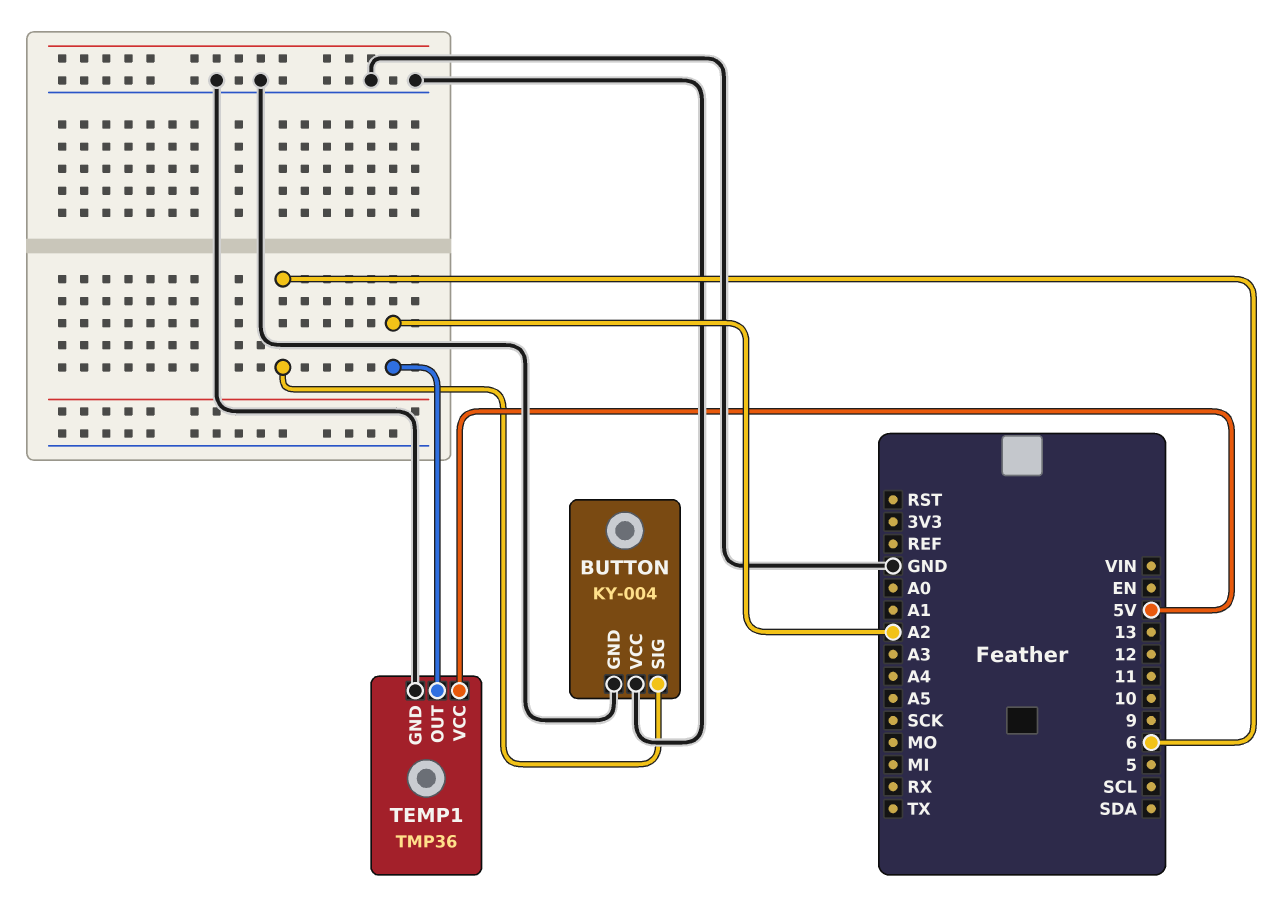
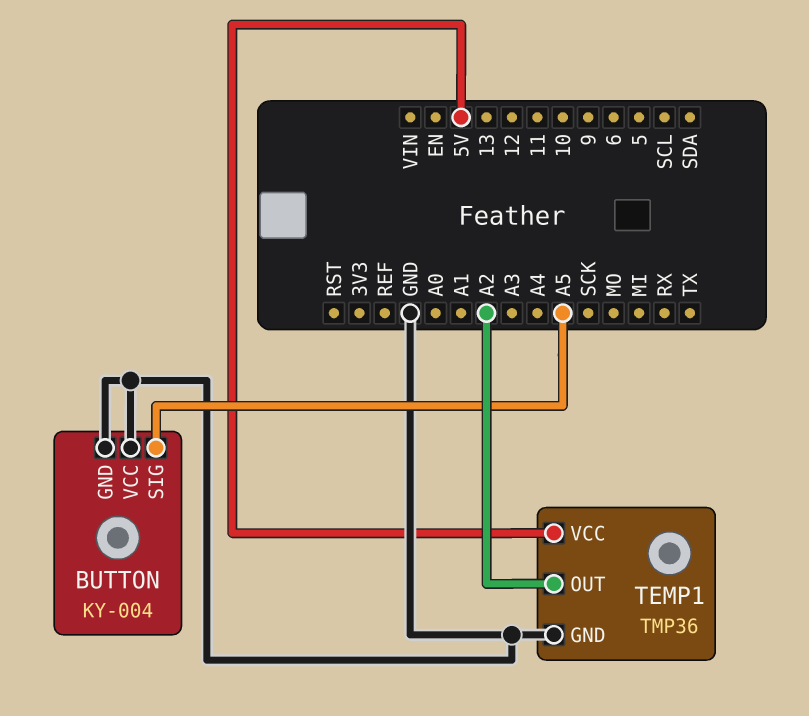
BUTTON pin SIG: 6 -> A5

